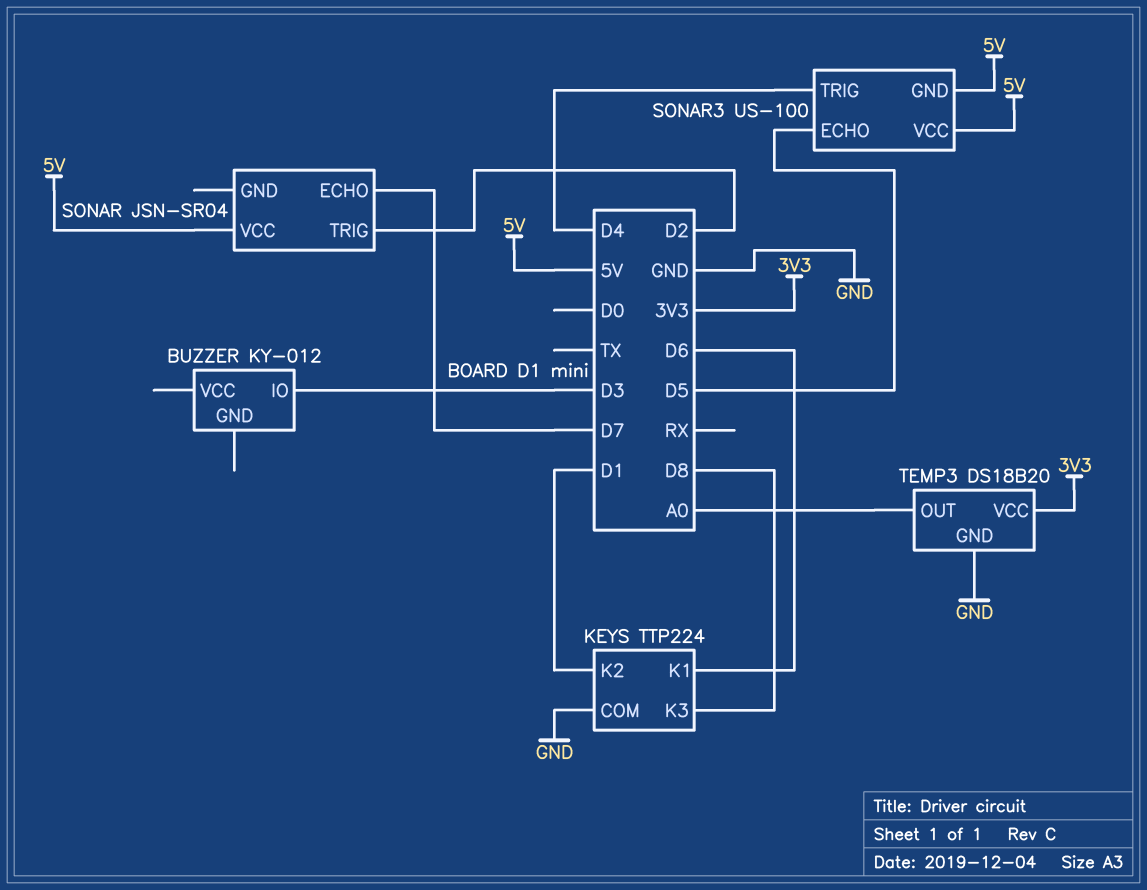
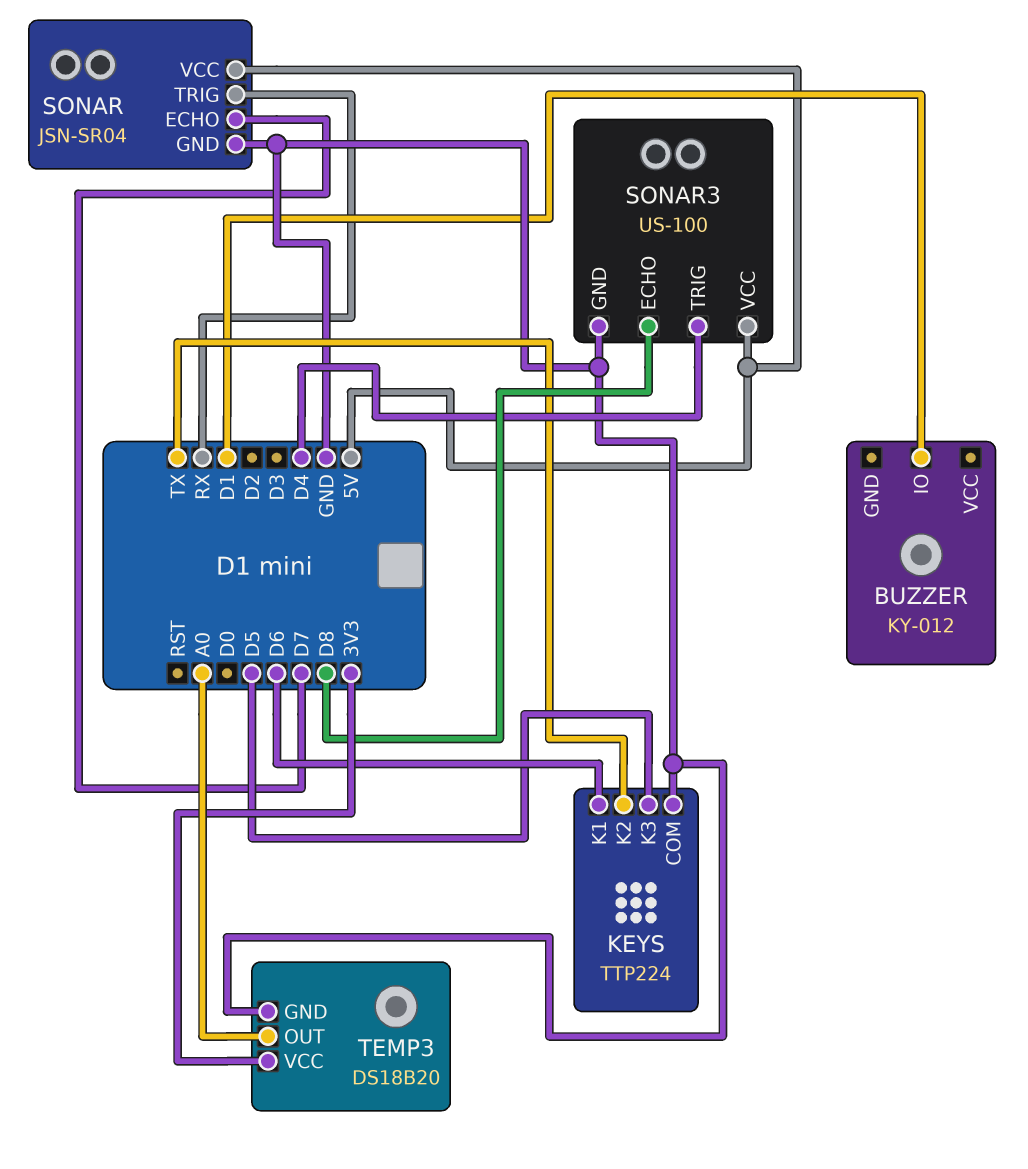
BUZZER pin IO: D3 -> D1
KEYS pin K2: D1 -> TX
KEYS pin K3: D8 -> D5
SONAR pin GND: none -> GND
SONAR pin TRIG: D2 -> RX
SONAR3 pin ECHO: D5 -> D8
SONAR3 pin GND: 5V -> GND

